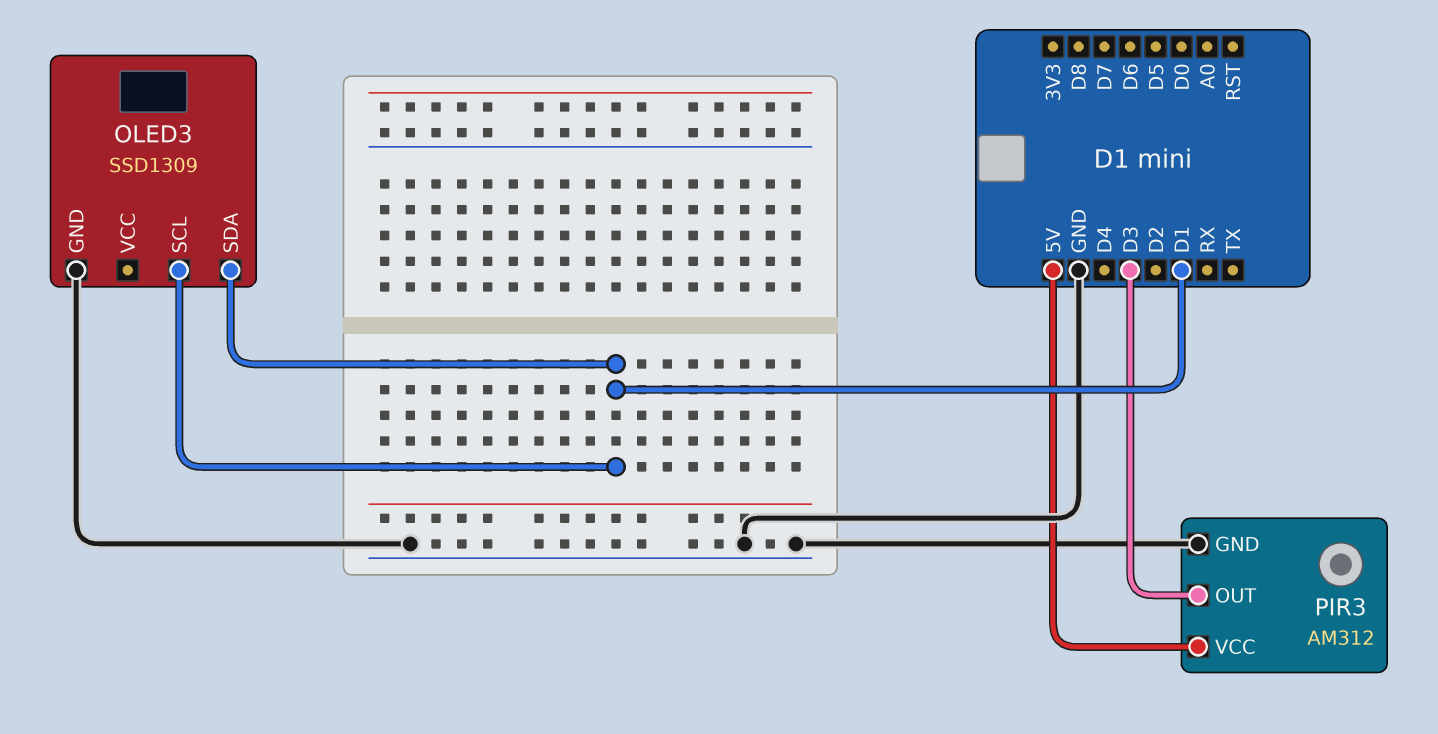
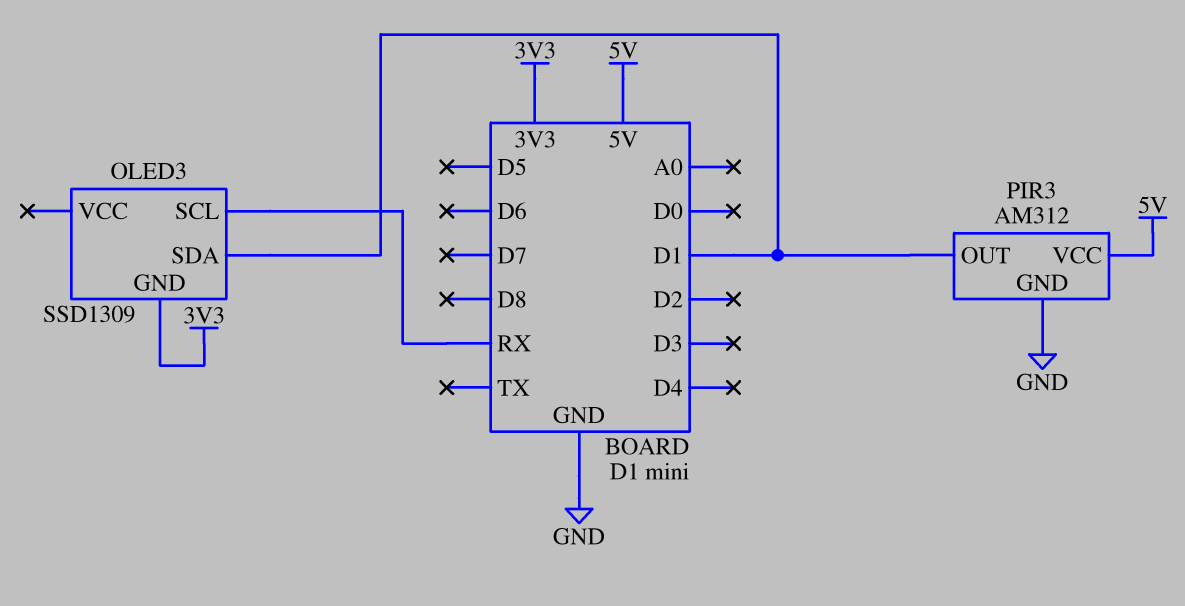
OLED3 pin GND: GND -> 3V3
OLED3 pin SCL: D1 -> RX
PIR3 pin OUT: D3 -> D1

